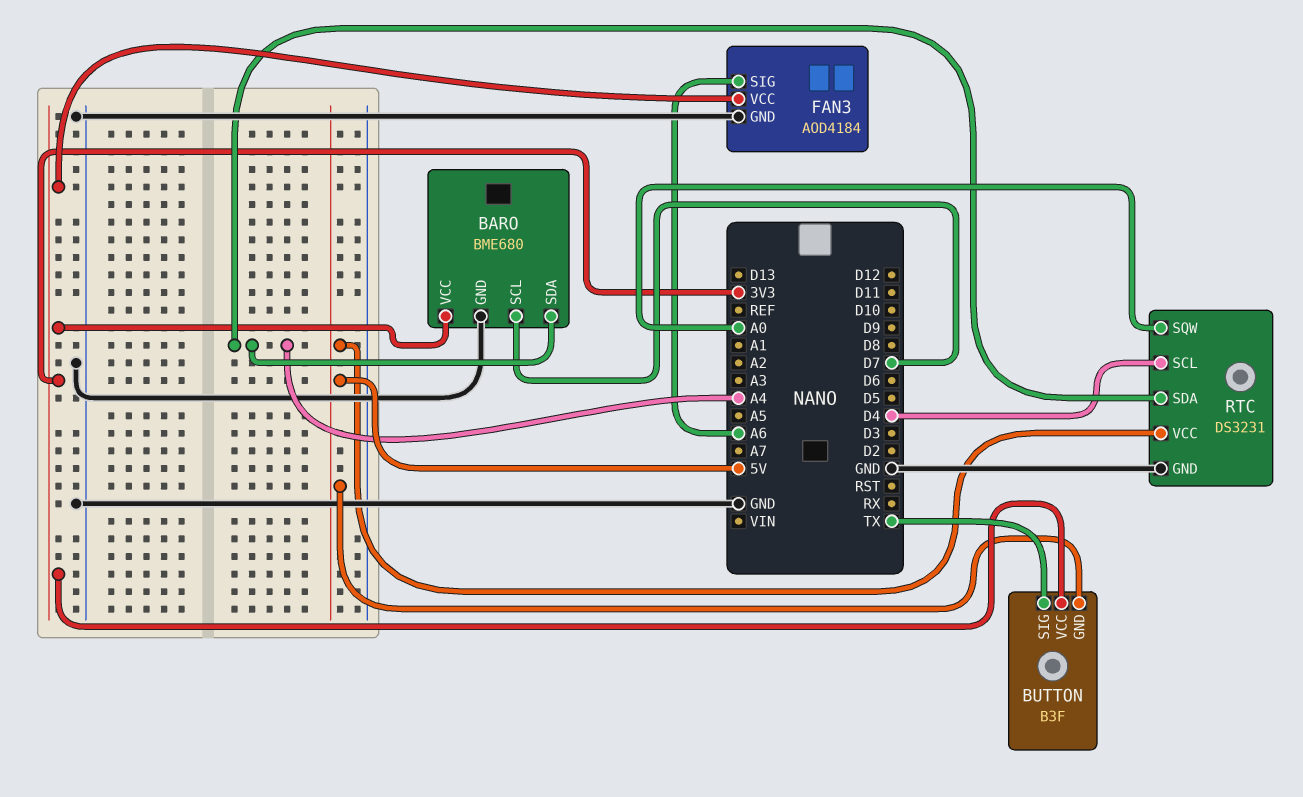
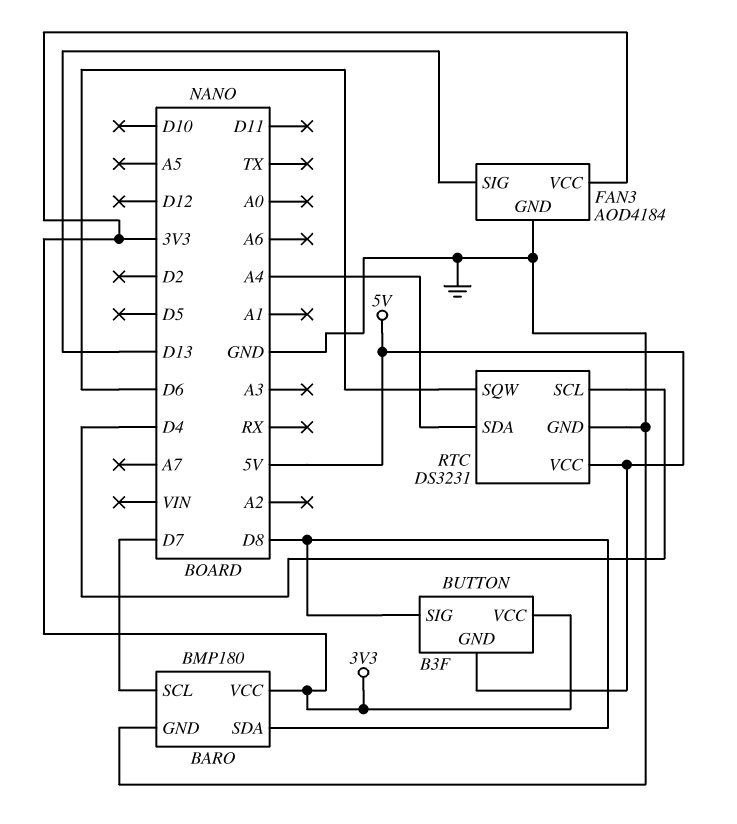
BARO: BME680 -> BMP180
BARO pin SDA: A4 -> D8
BUTTON pin SIG: TX -> D8
FAN3 pin SIG: A6 -> D13
RTC pin SQW: A0 -> D6

